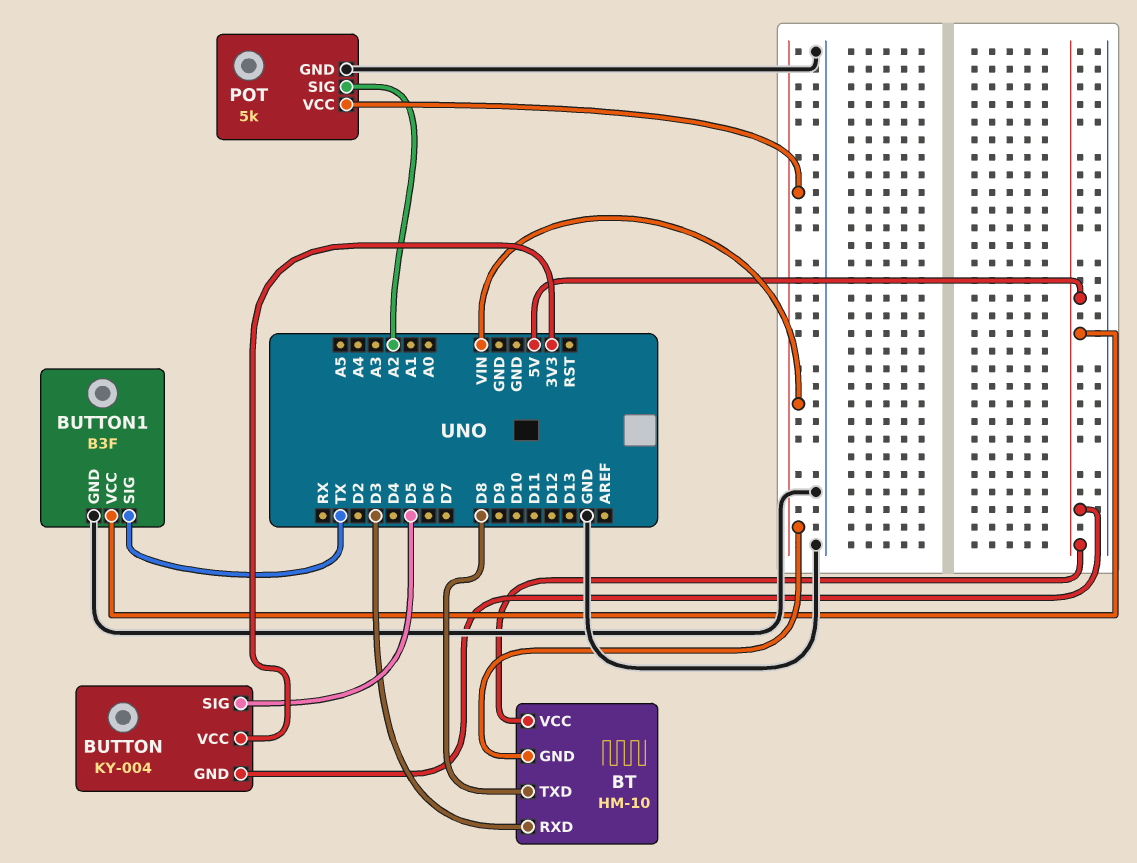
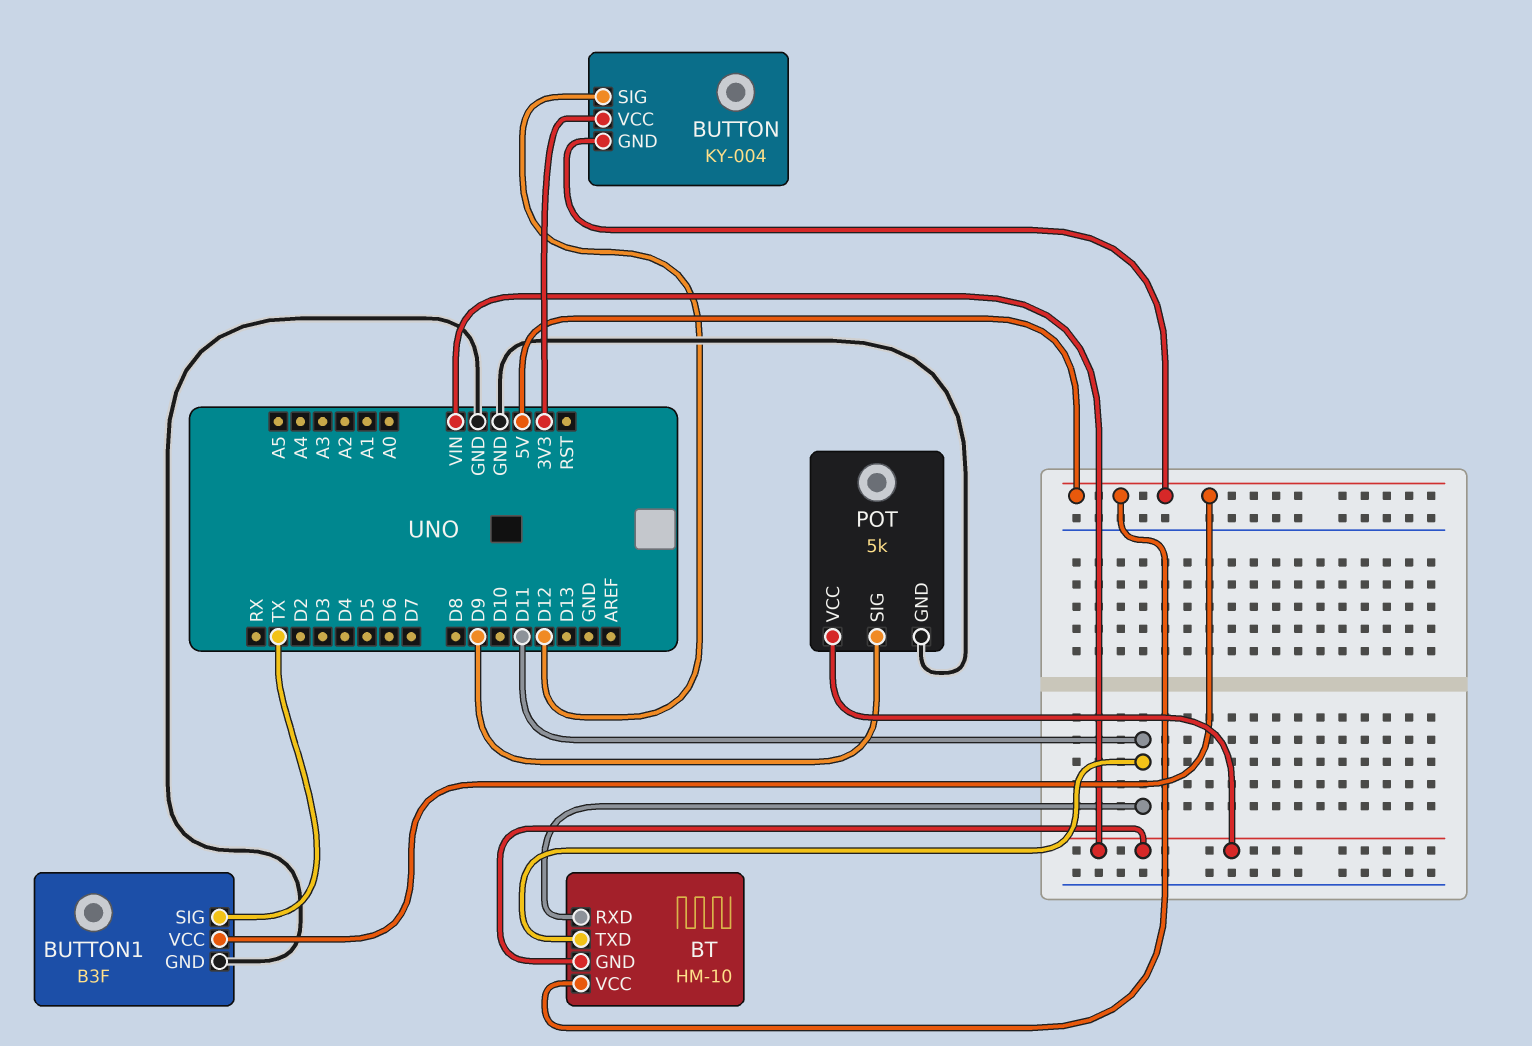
BT pin RXD: D3 -> D11
BT pin TXD: D8 -> D11
BUTTON pin SIG: D5 -> D12
POT pin SIG: A2 -> D9

